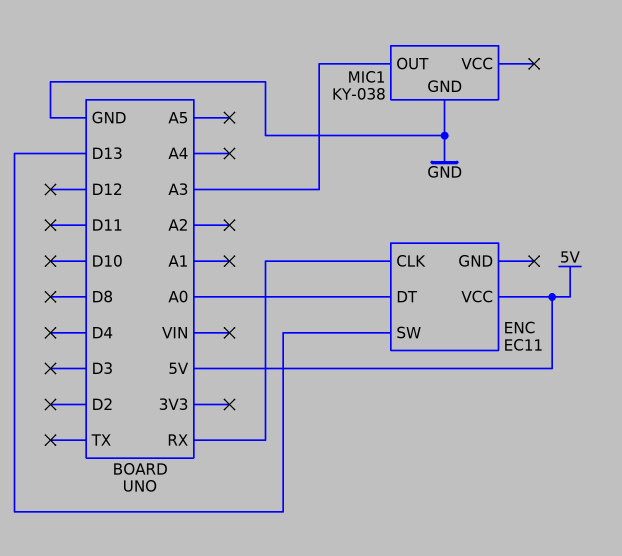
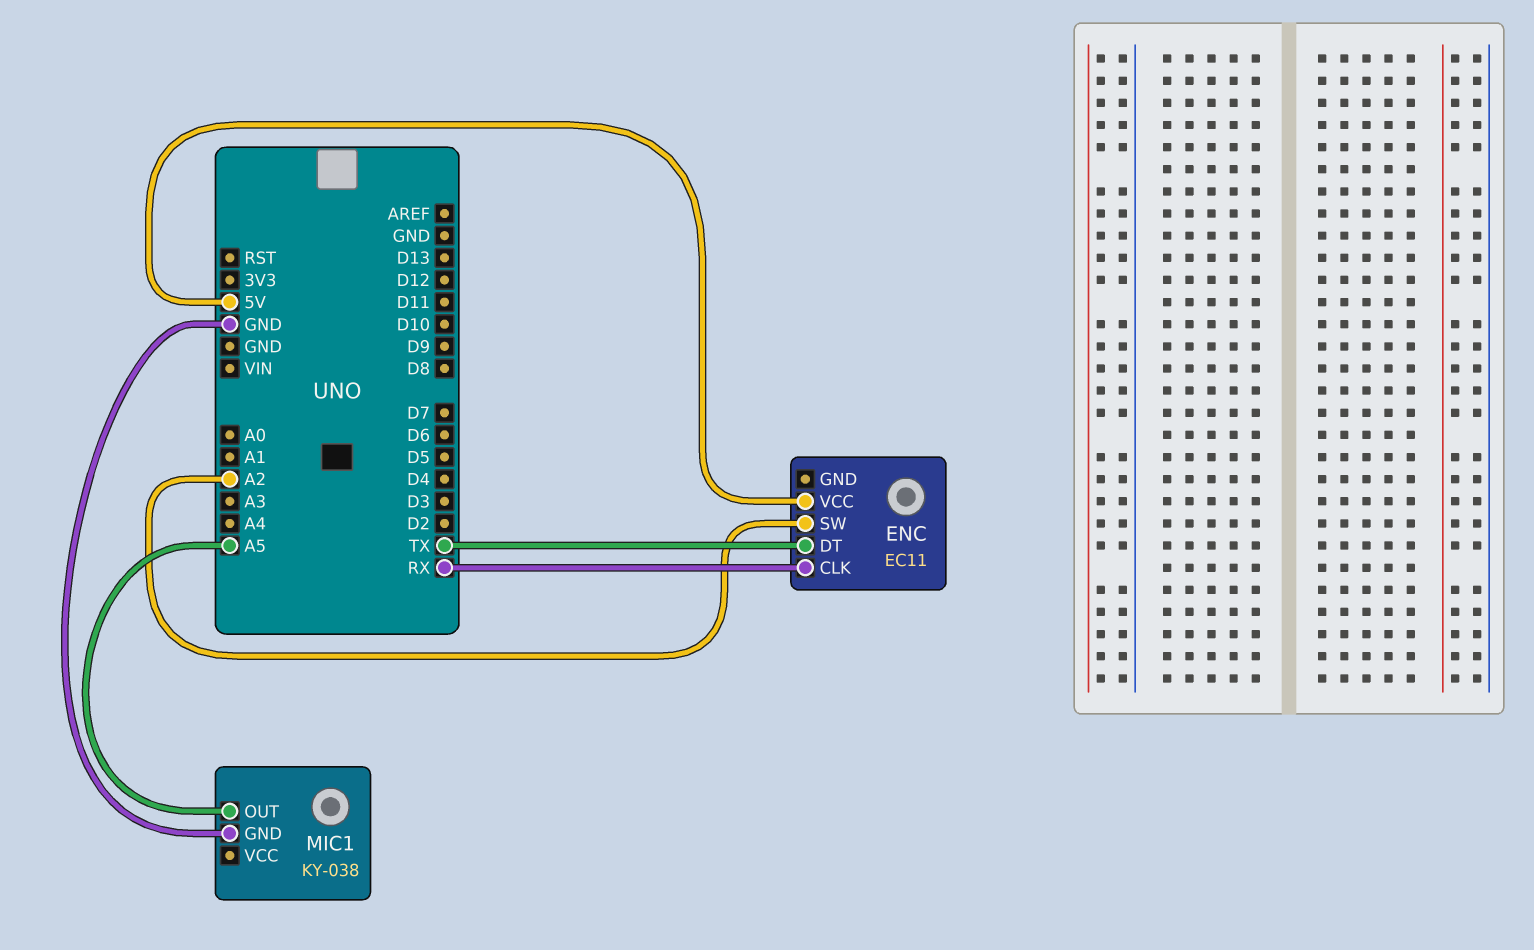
ENC pin DT: A0 -> TX
ENC pin SW: D13 -> A2
MIC1 pin OUT: A3 -> A5

